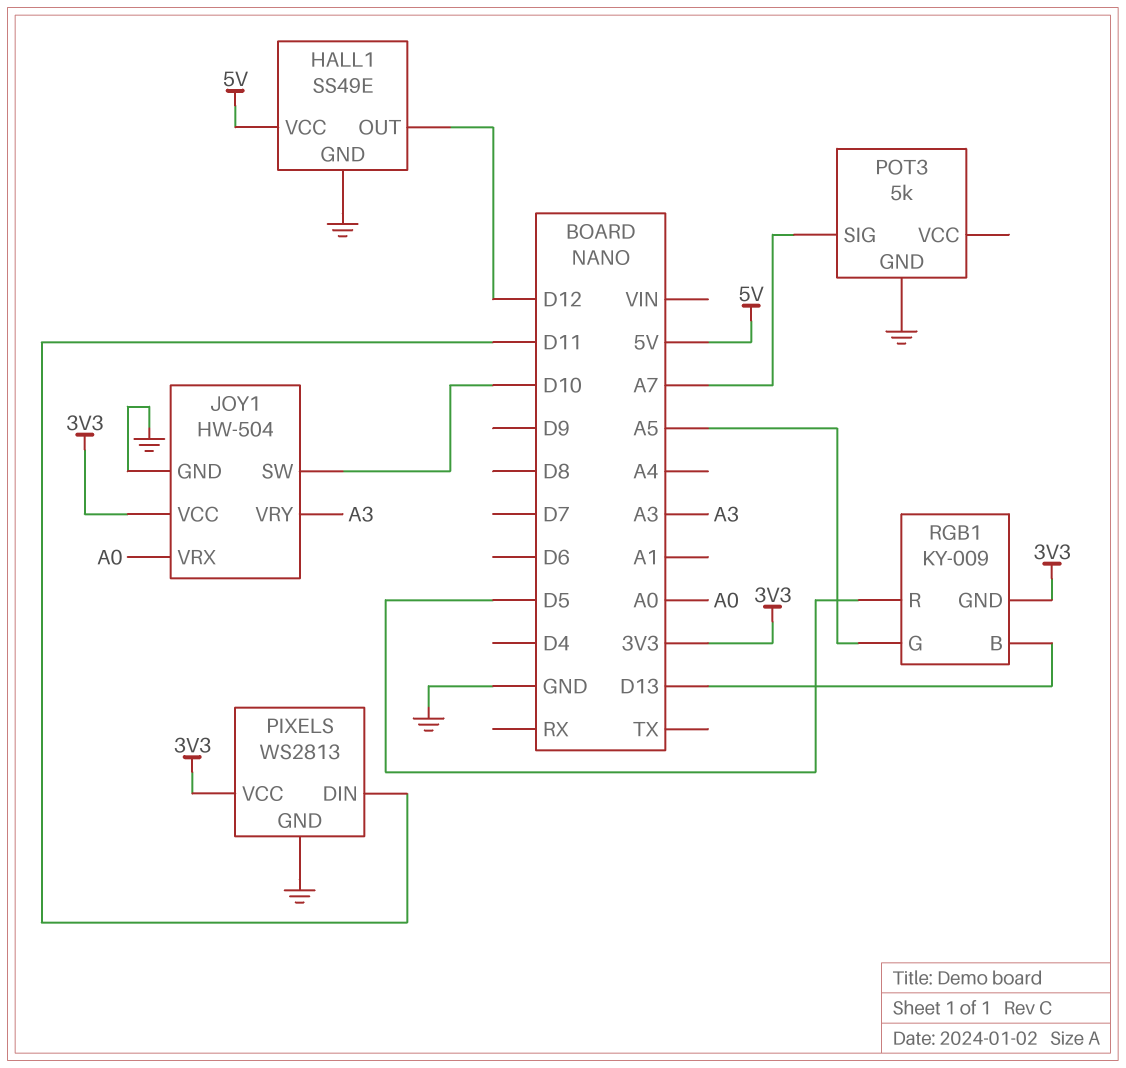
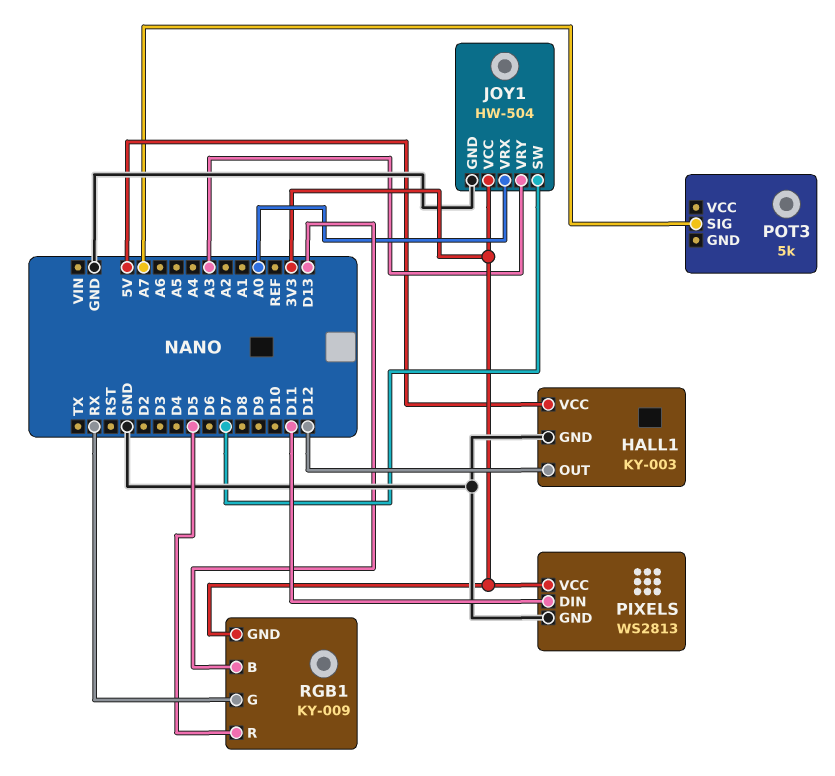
HALL1: SS49E -> KY-003
JOY1 pin SW: D10 -> D7
POT3 pin GND: GND -> none
RGB1 pin G: A5 -> RX

